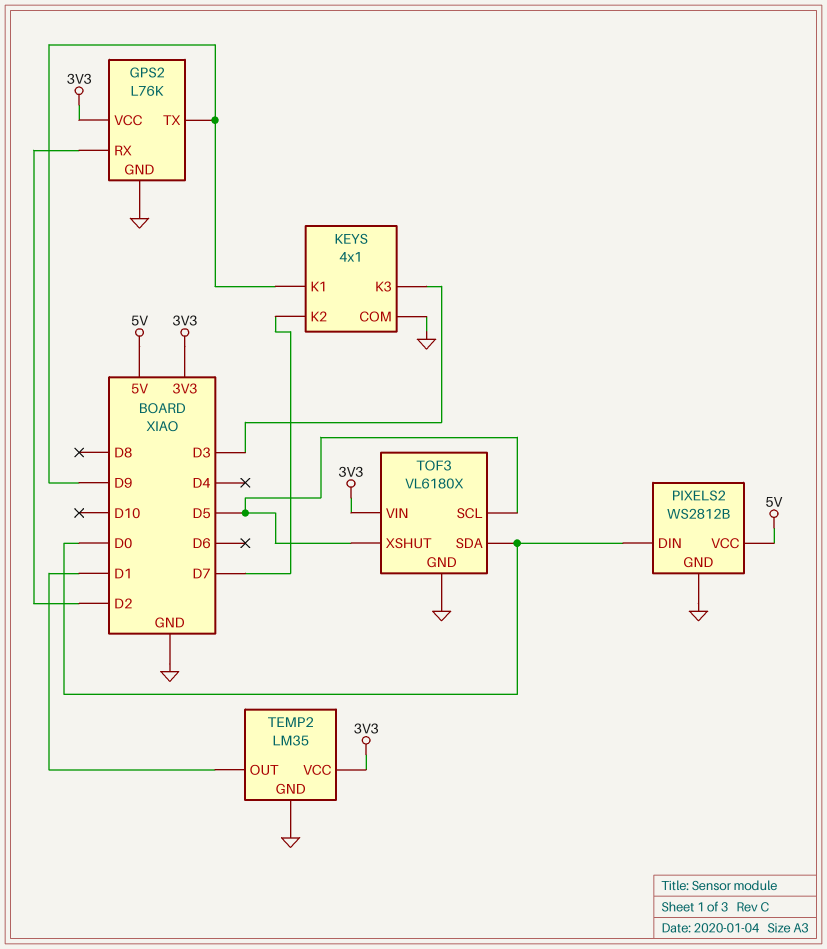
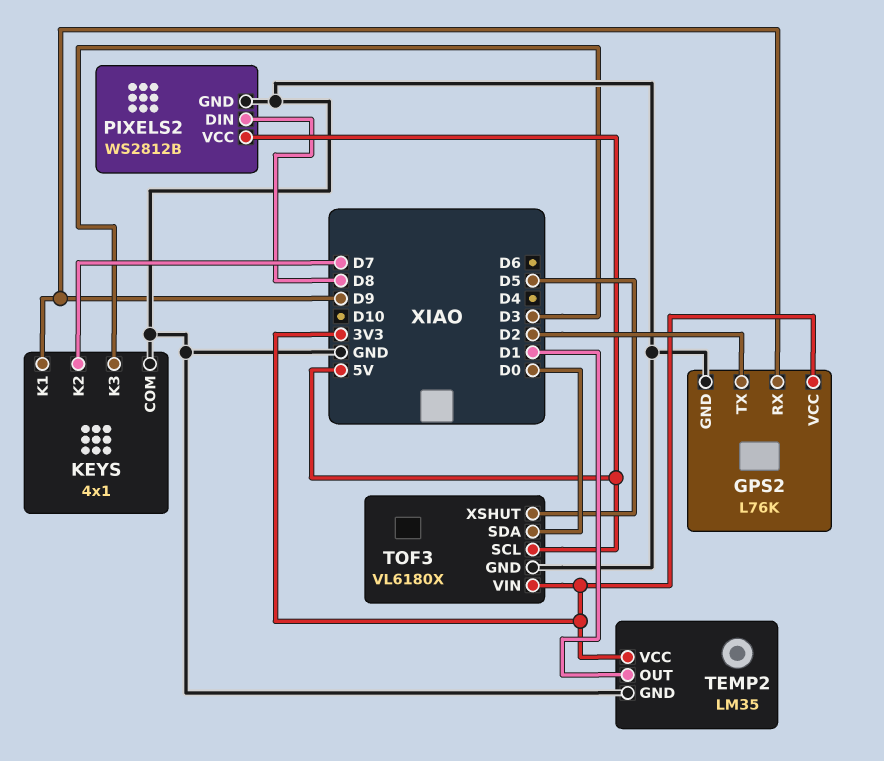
GPS2 pin RX: D2 -> D9
GPS2 pin TX: D9 -> D2
PIXELS2 pin DIN: D0 -> D8
TOF3 pin SCL: D5 -> 5V

